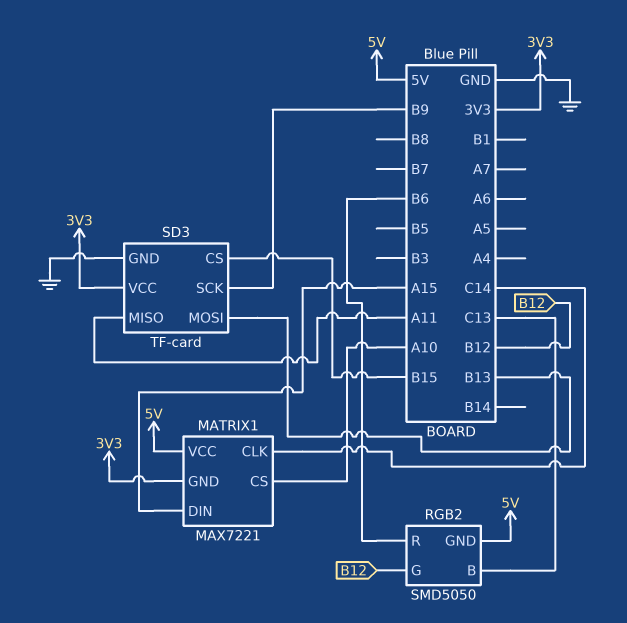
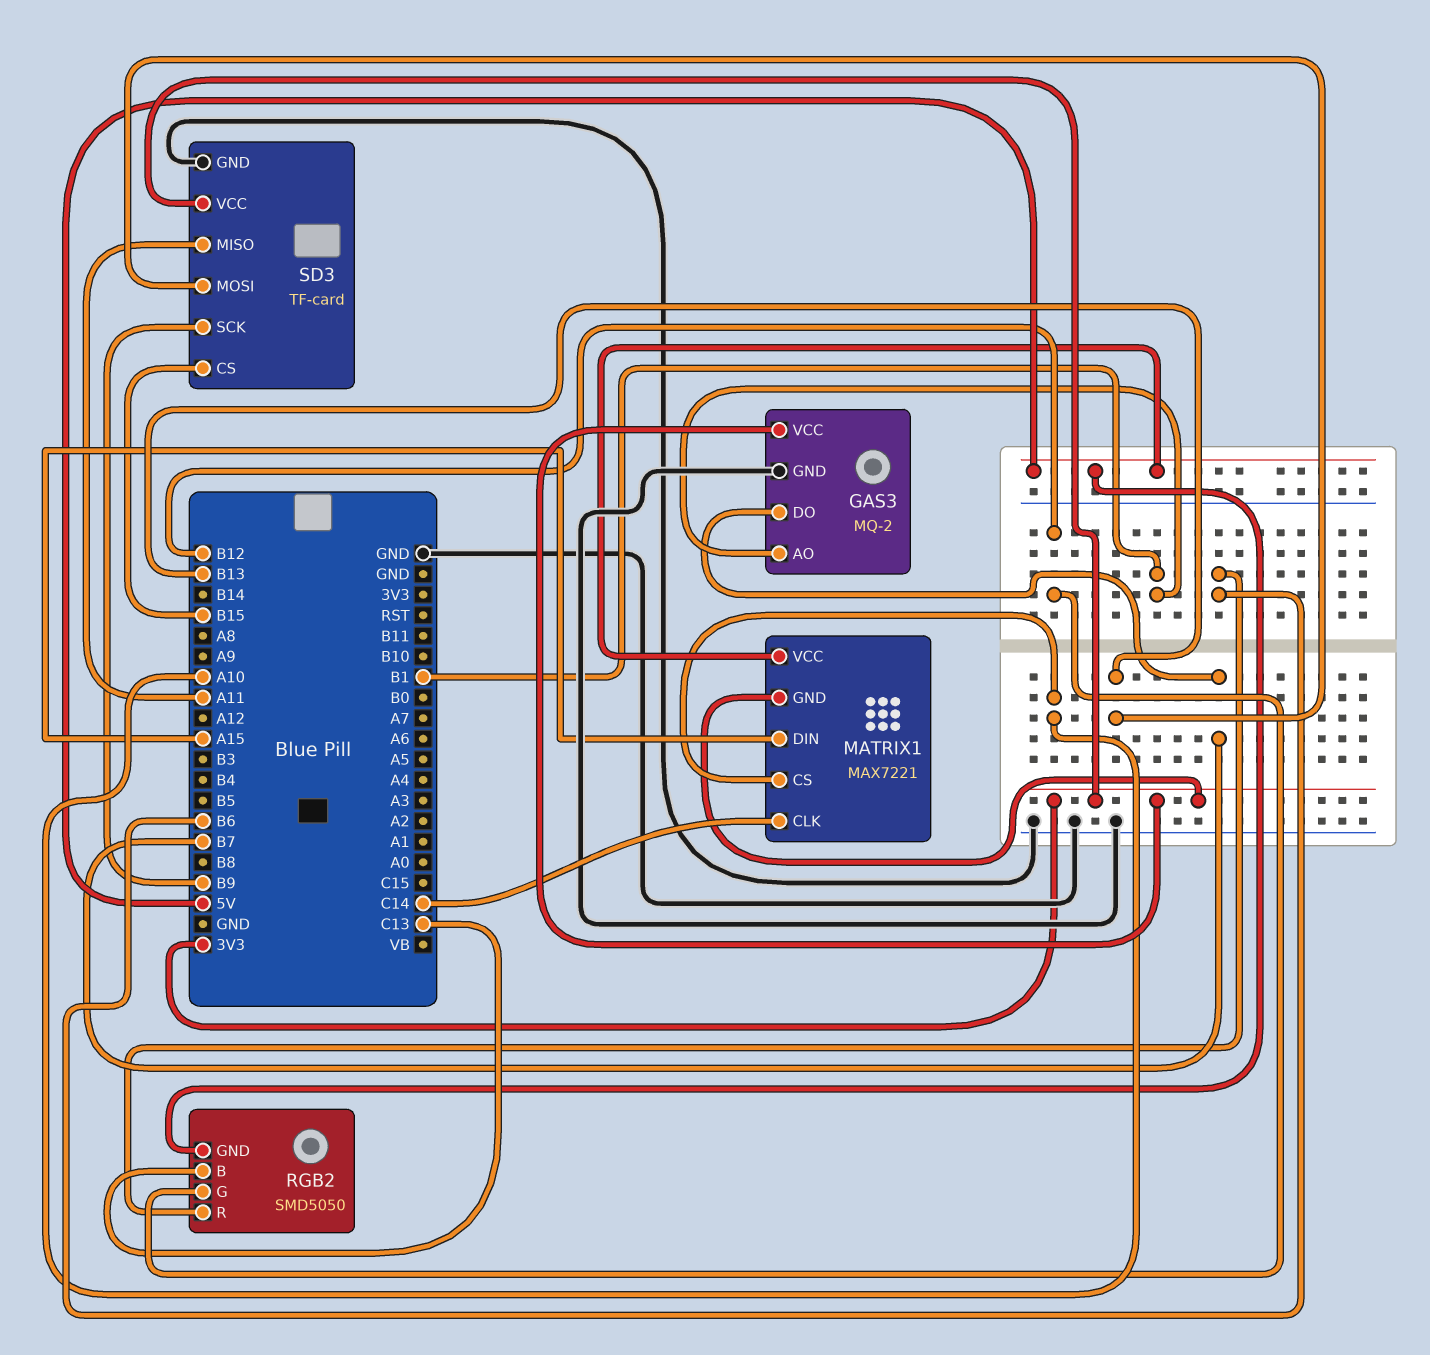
GAS3: none -> MQ-2
GAS3 pin AO: none -> B1
GAS3 pin DO: none -> B7
GAS3 pin GND: none -> GND
GAS3 pin VCC: none -> 3V3

